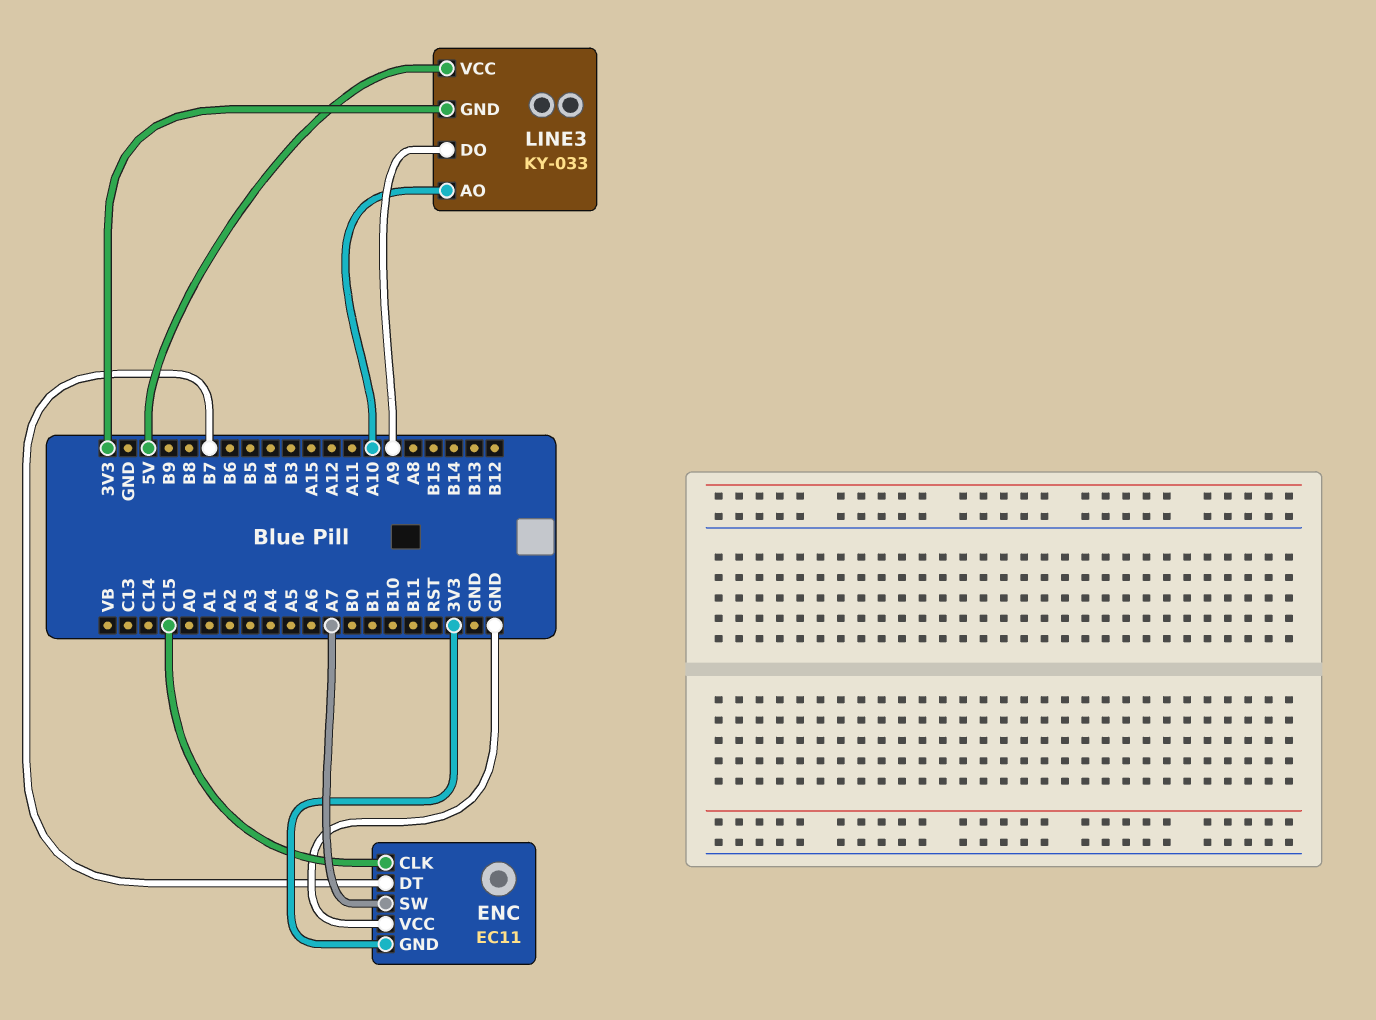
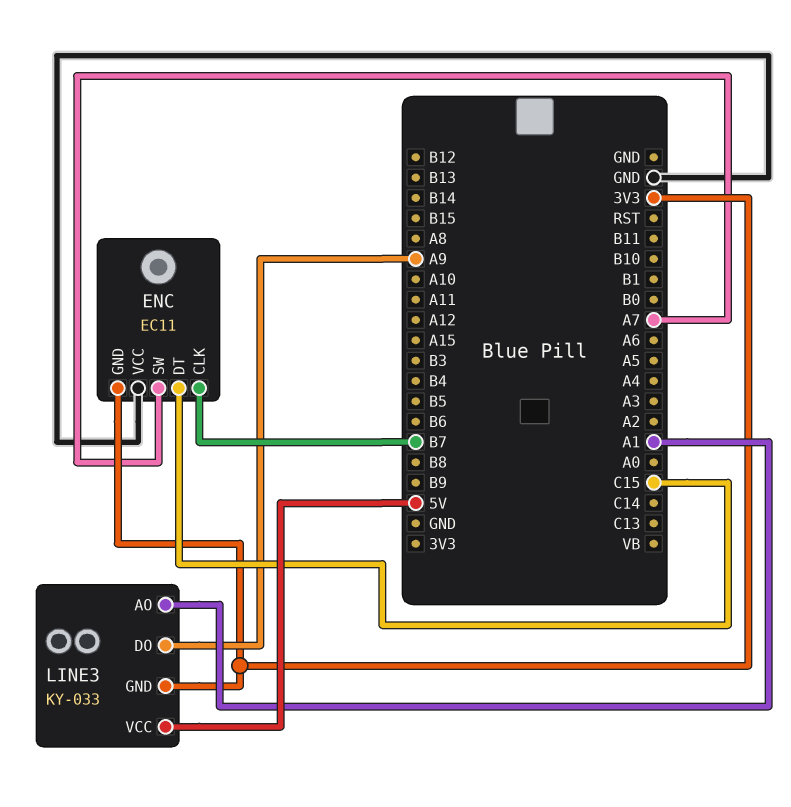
ENC pin CLK: C15 -> B7
ENC pin DT: B7 -> C15
LINE3 pin AO: A10 -> A1

